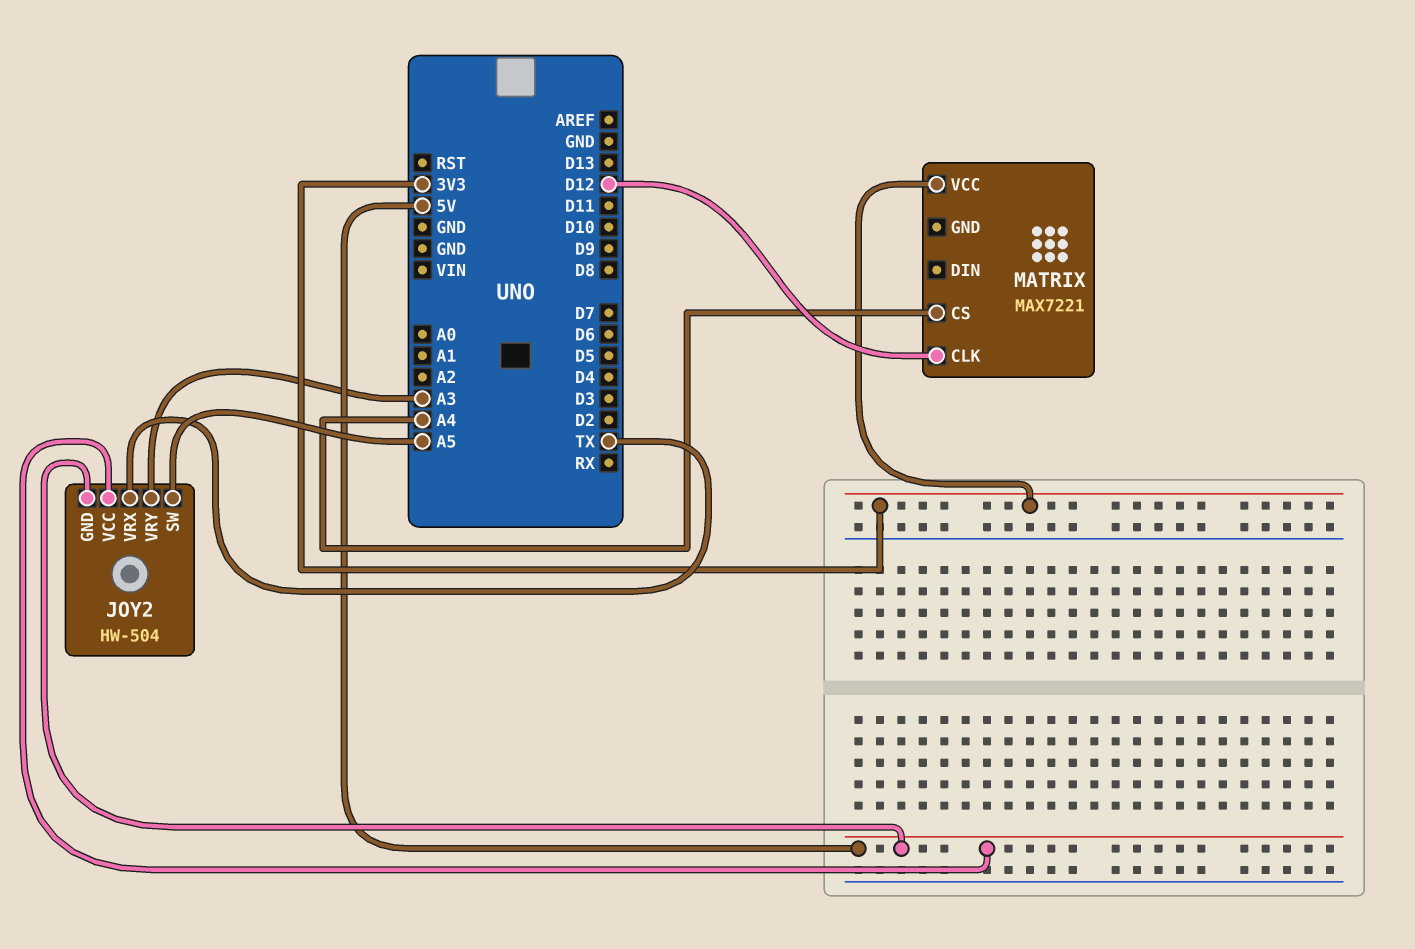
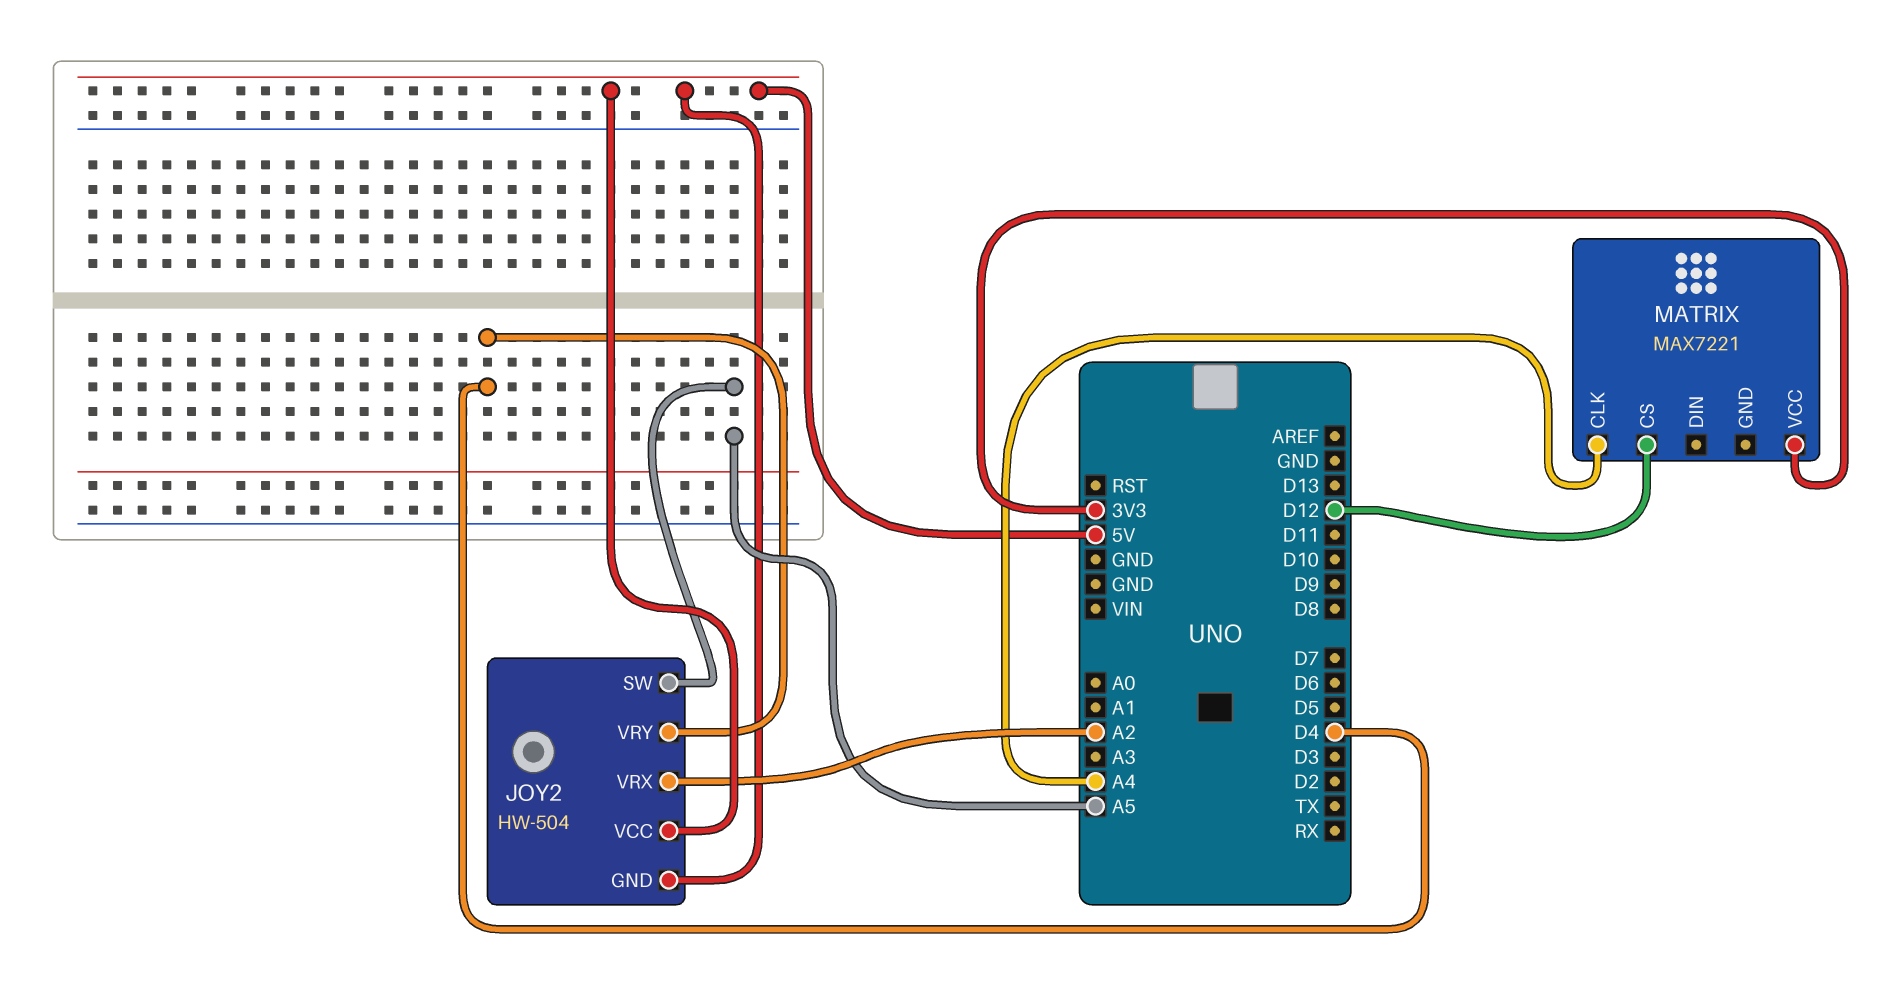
JOY2 pin VRX: TX -> A2
JOY2 pin VRY: A3 -> D4
MATRIX pin CLK: D12 -> A4
MATRIX pin CS: A4 -> D12

